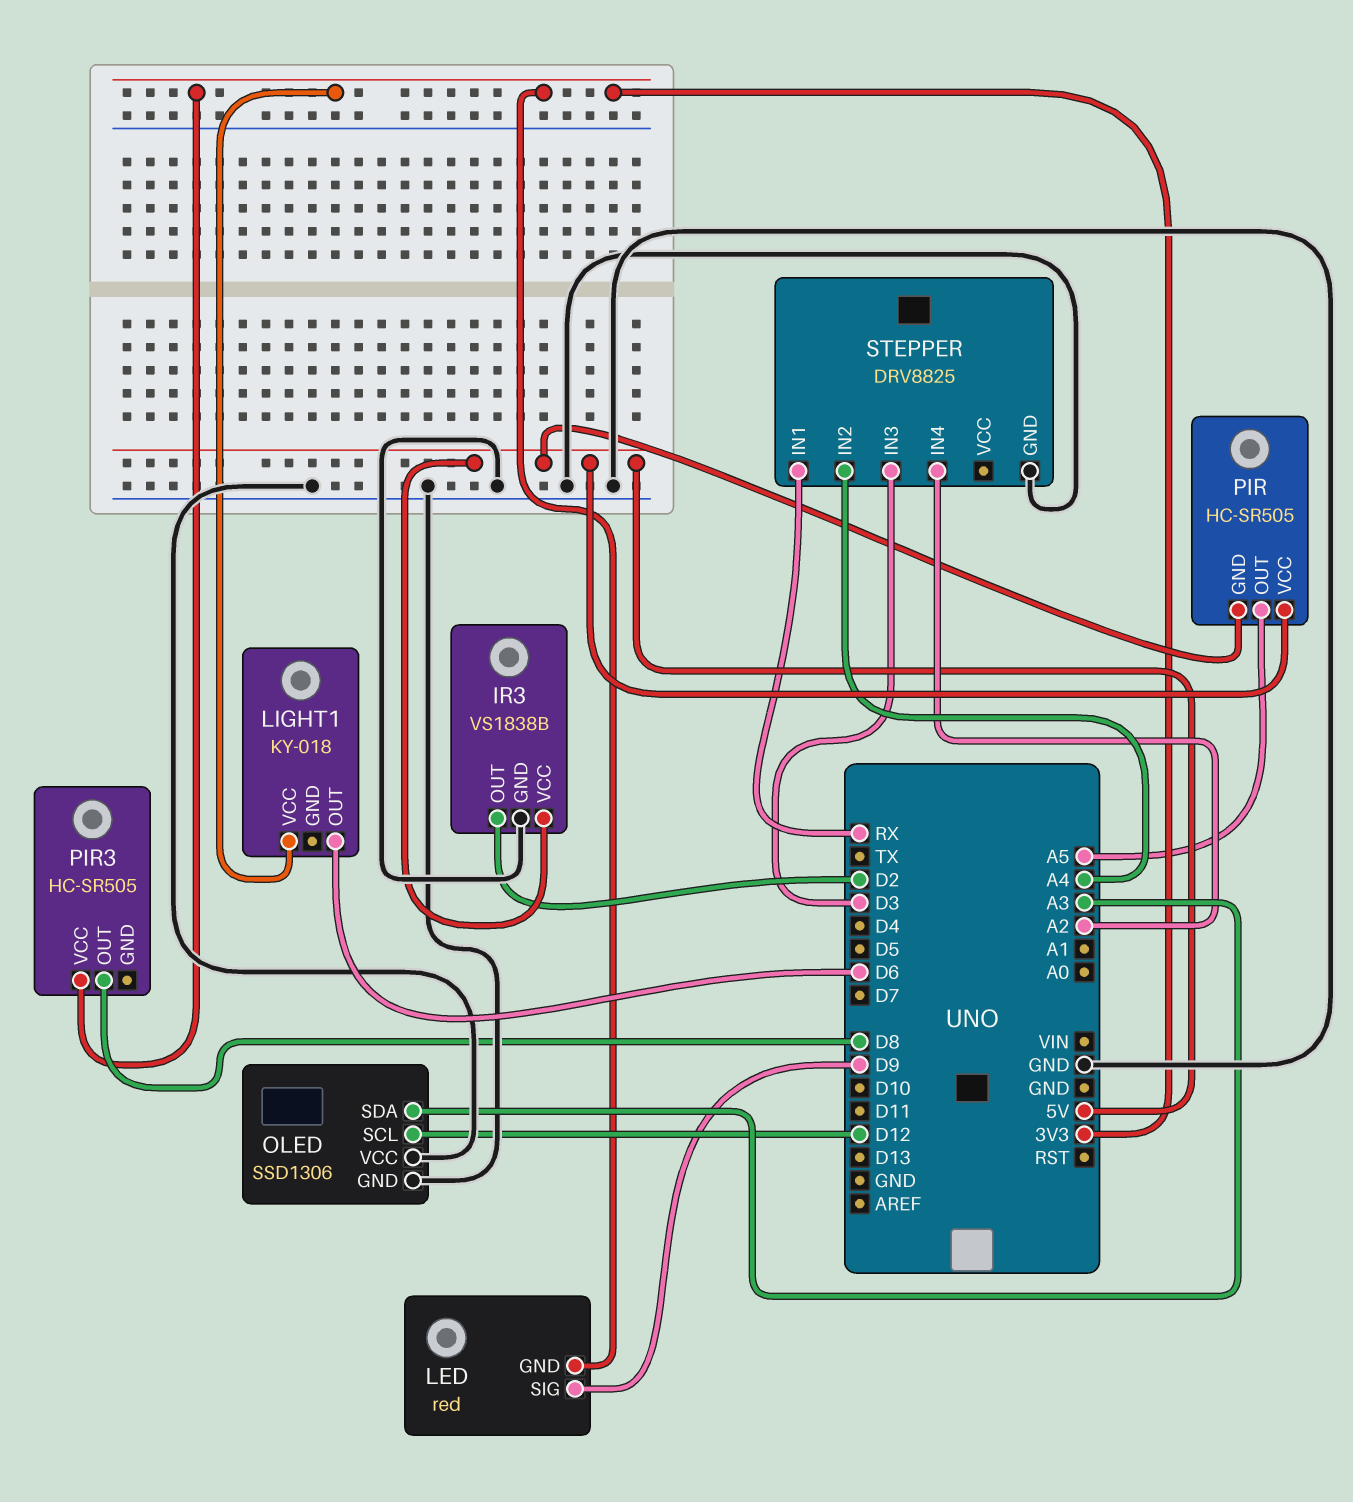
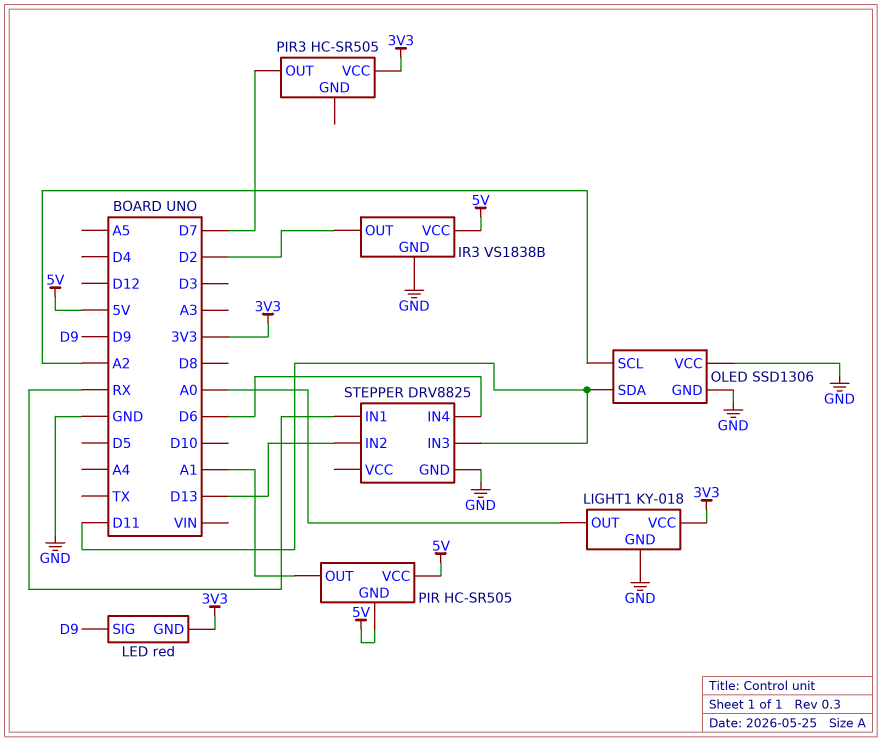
LIGHT1 pin GND: none -> GND
LIGHT1 pin OUT: D6 -> A0
OLED pin SCL: D12 -> A2
OLED pin SDA: A3 -> D11
PIR pin OUT: A5 -> A1
PIR3 pin OUT: D8 -> D7
STEPPER pin IN2: A4 -> D13
STEPPER pin IN3: D3 -> D11
STEPPER pin IN4: A2 -> D6

